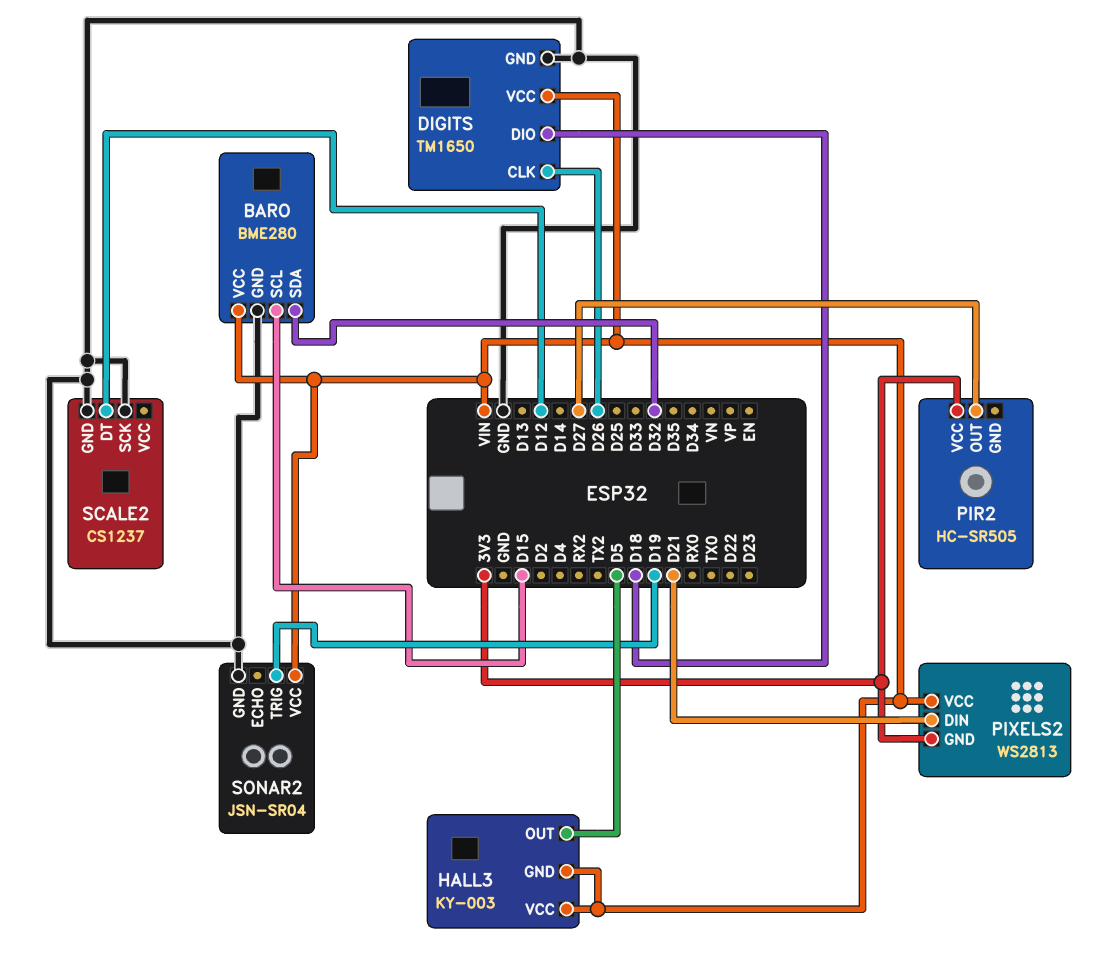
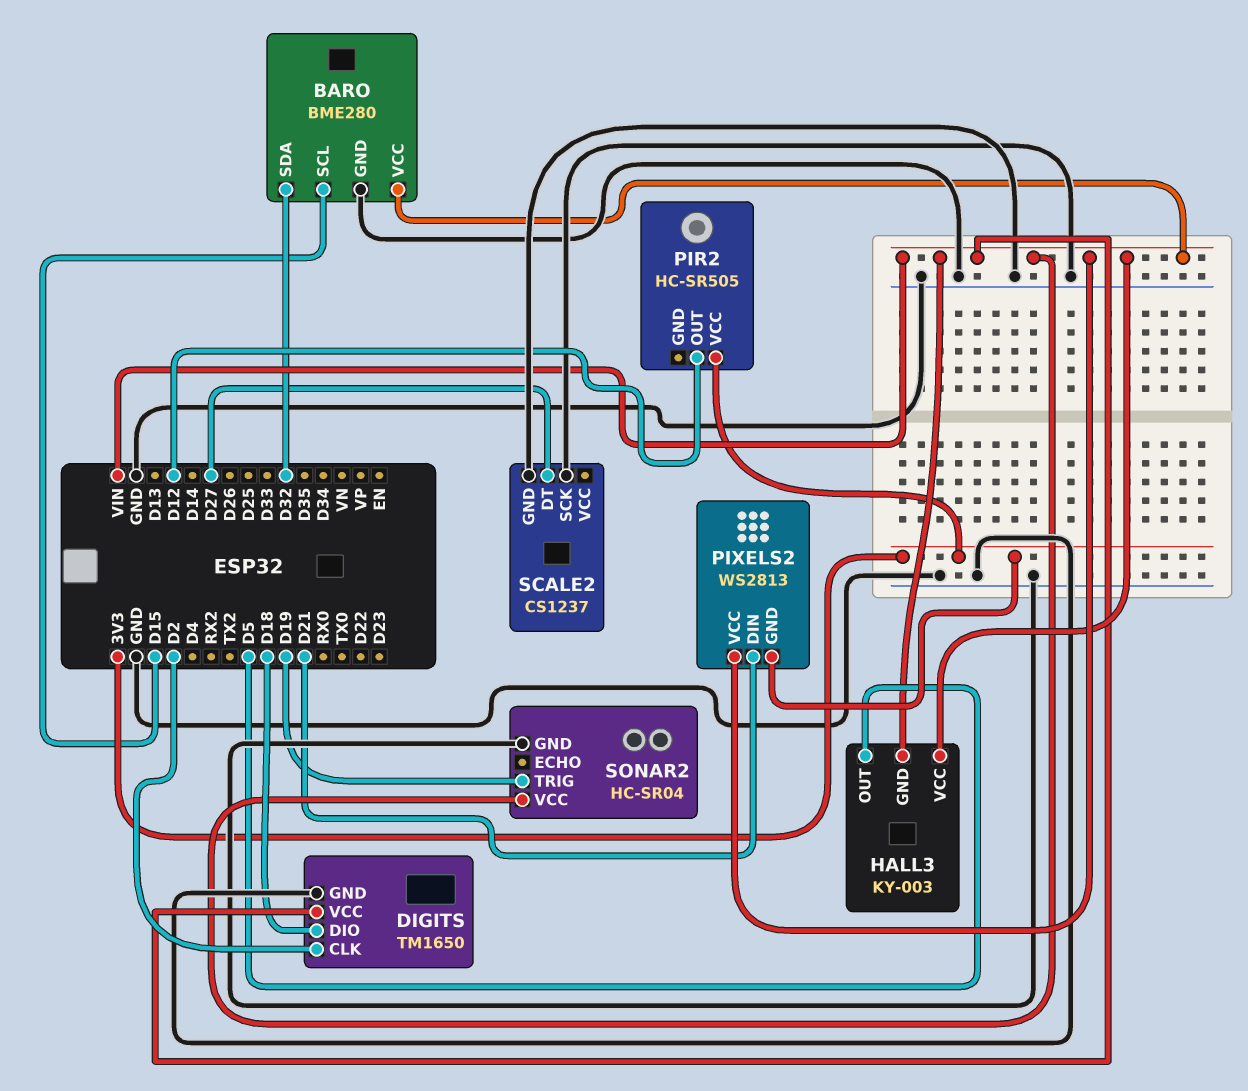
DIGITS pin CLK: D26 -> D2
PIR2 pin OUT: D27 -> D12
SCALE2 pin DT: D12 -> D27
SONAR2: JSN-SR04 -> HC-SR04

